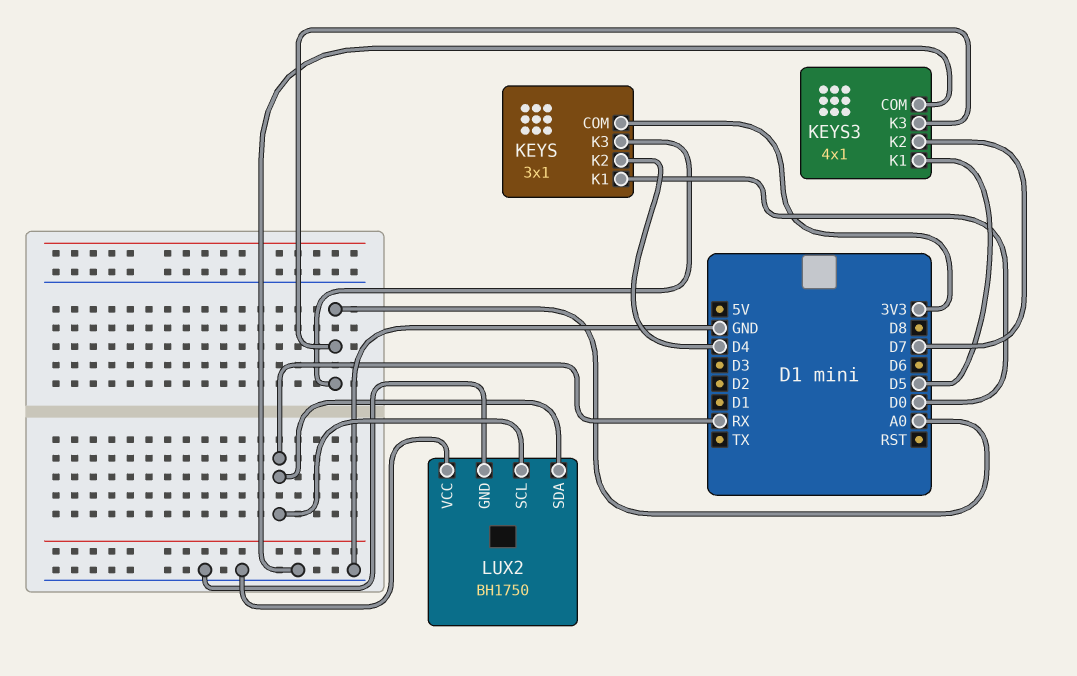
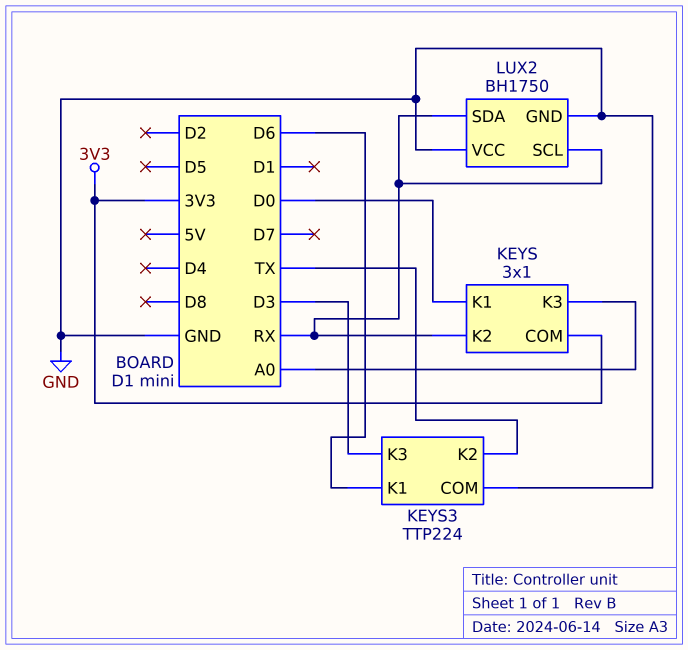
KEYS pin K2: D4 -> RX
KEYS3: 4x1 -> TTP224
KEYS3 pin K1: D5 -> D6
KEYS3 pin K2: D7 -> TX
KEYS3 pin K3: A0 -> D3

